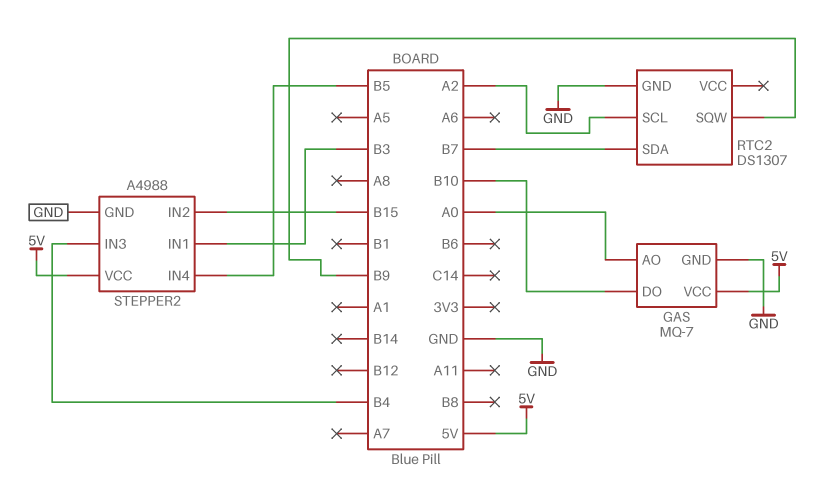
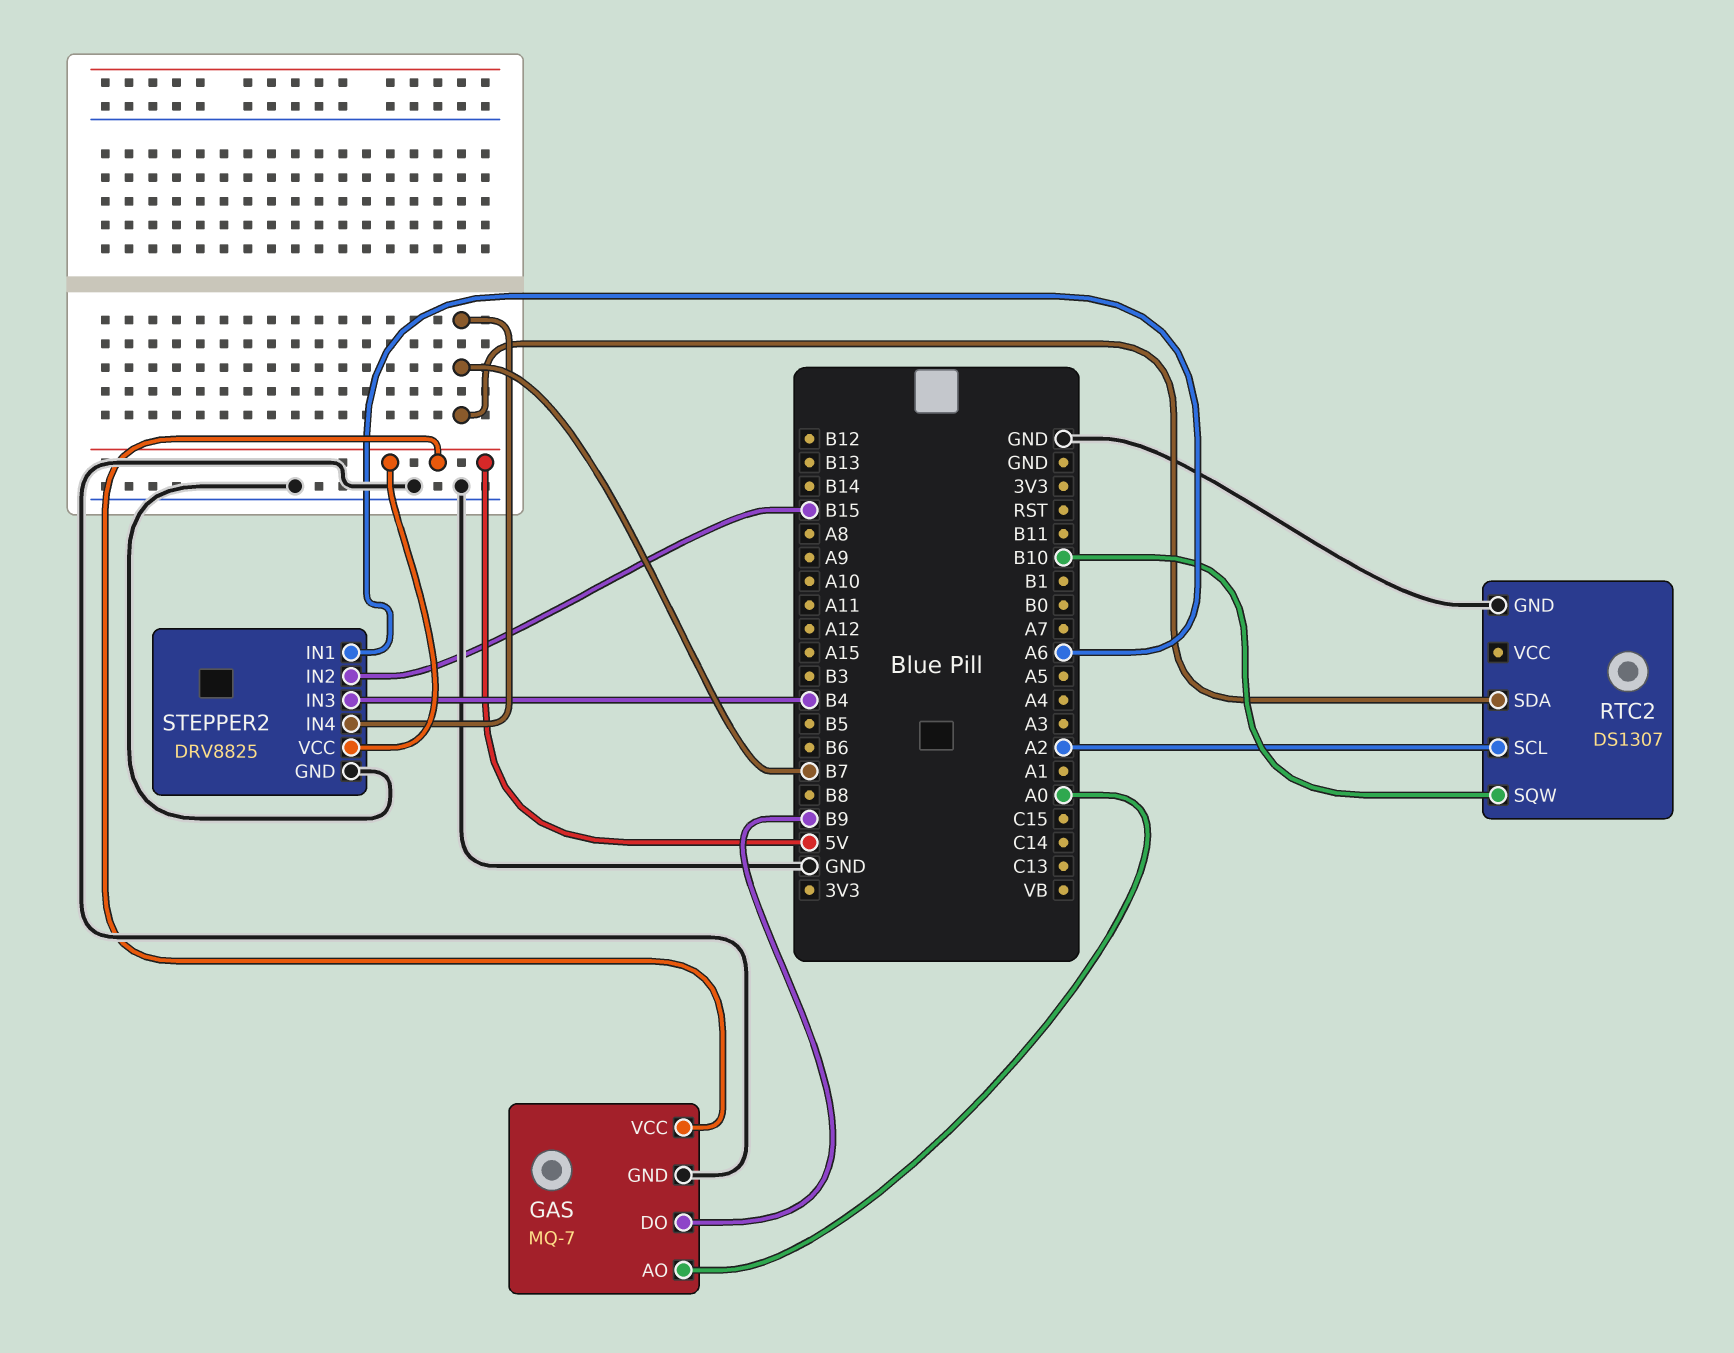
GAS pin DO: B10 -> B9
RTC2 pin SQW: B9 -> B10
STEPPER2: A4988 -> DRV8825
STEPPER2 pin IN1: B3 -> A6
STEPPER2 pin IN4: B5 -> B7

